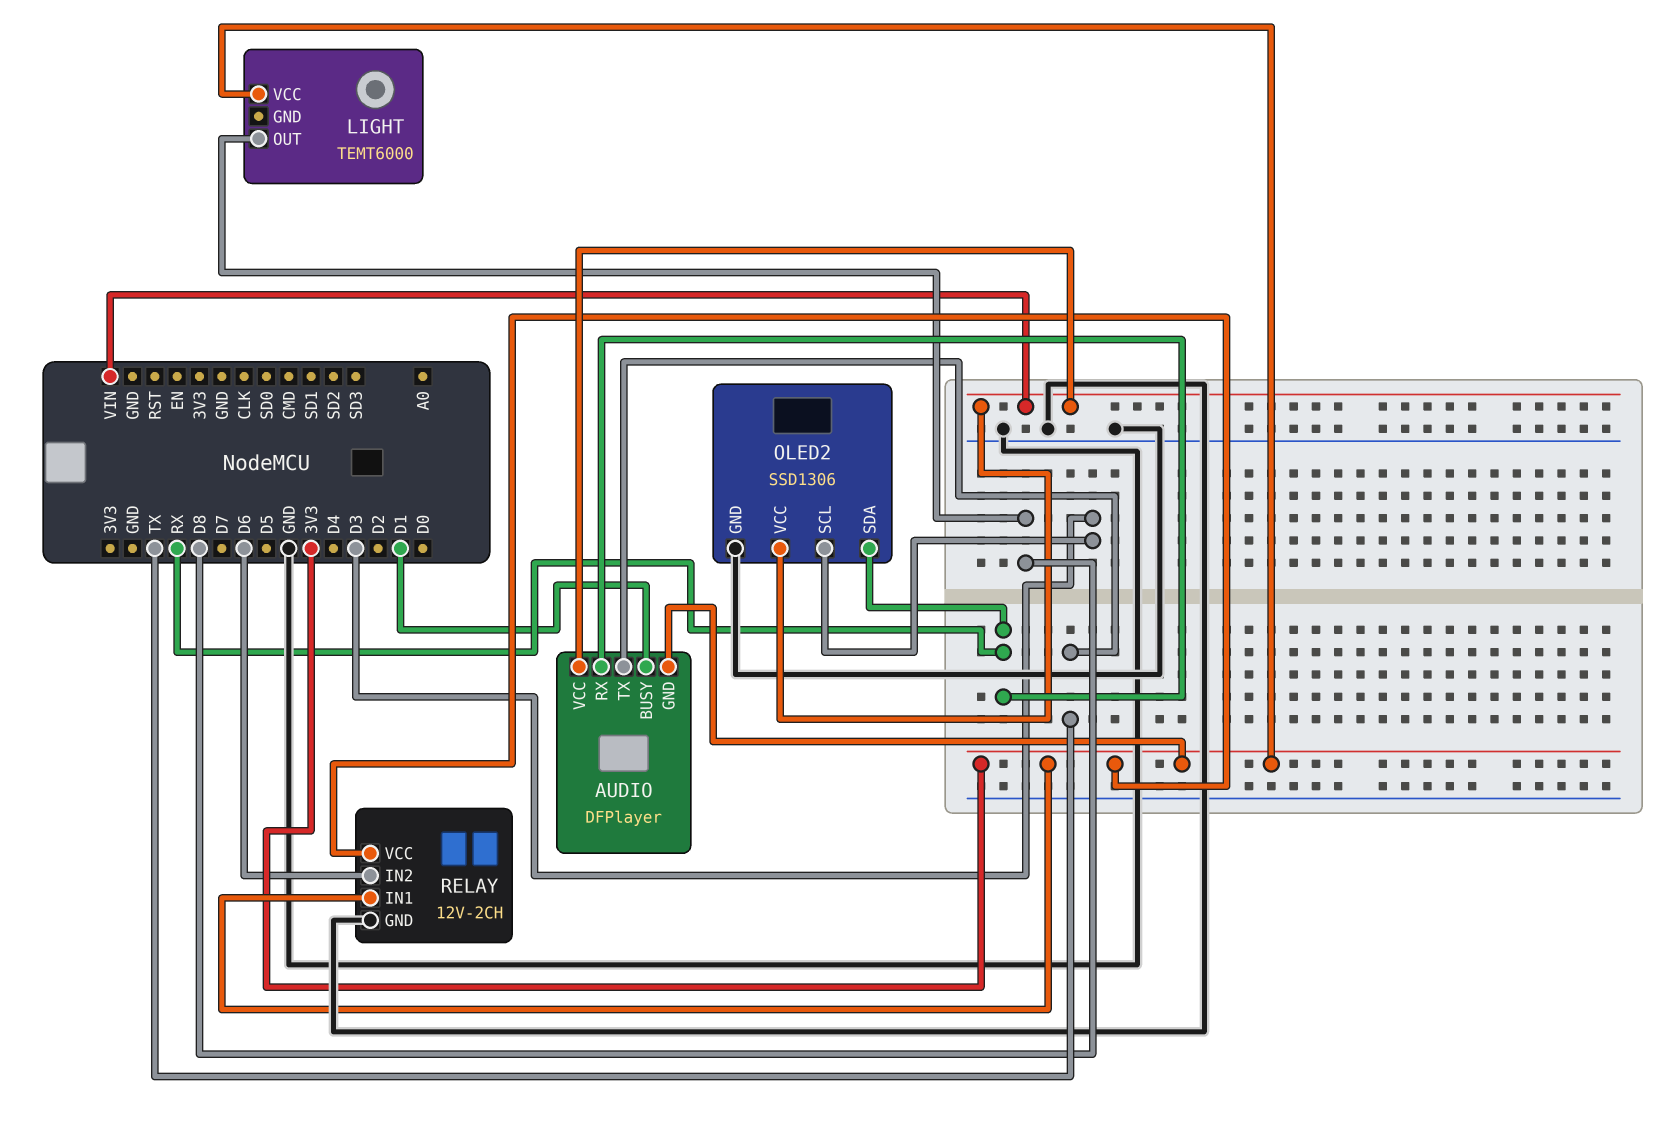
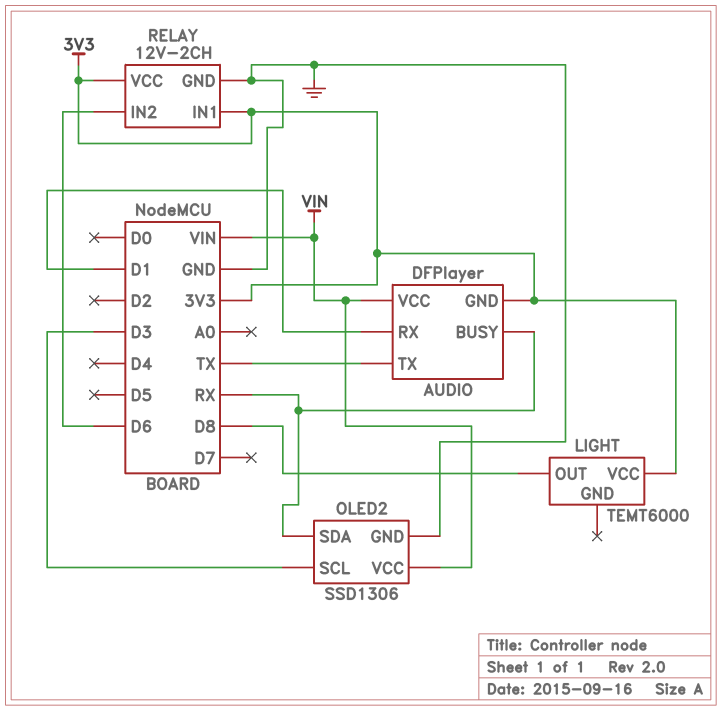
AUDIO pin BUSY: D1 -> RX
AUDIO pin RX: RX -> D1

